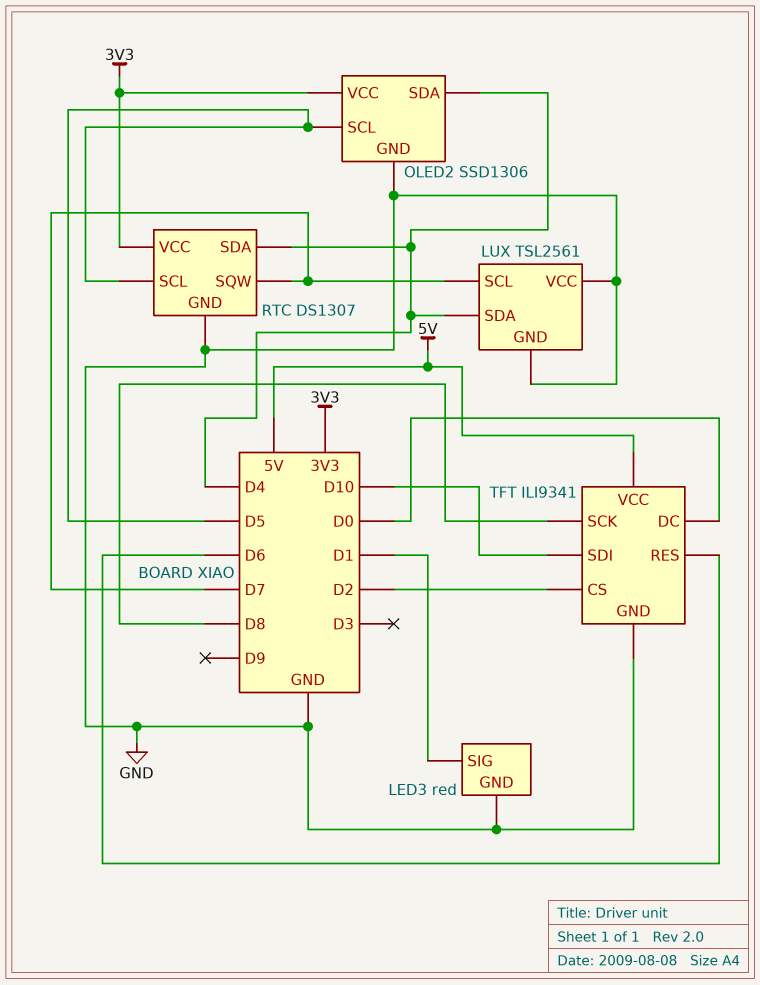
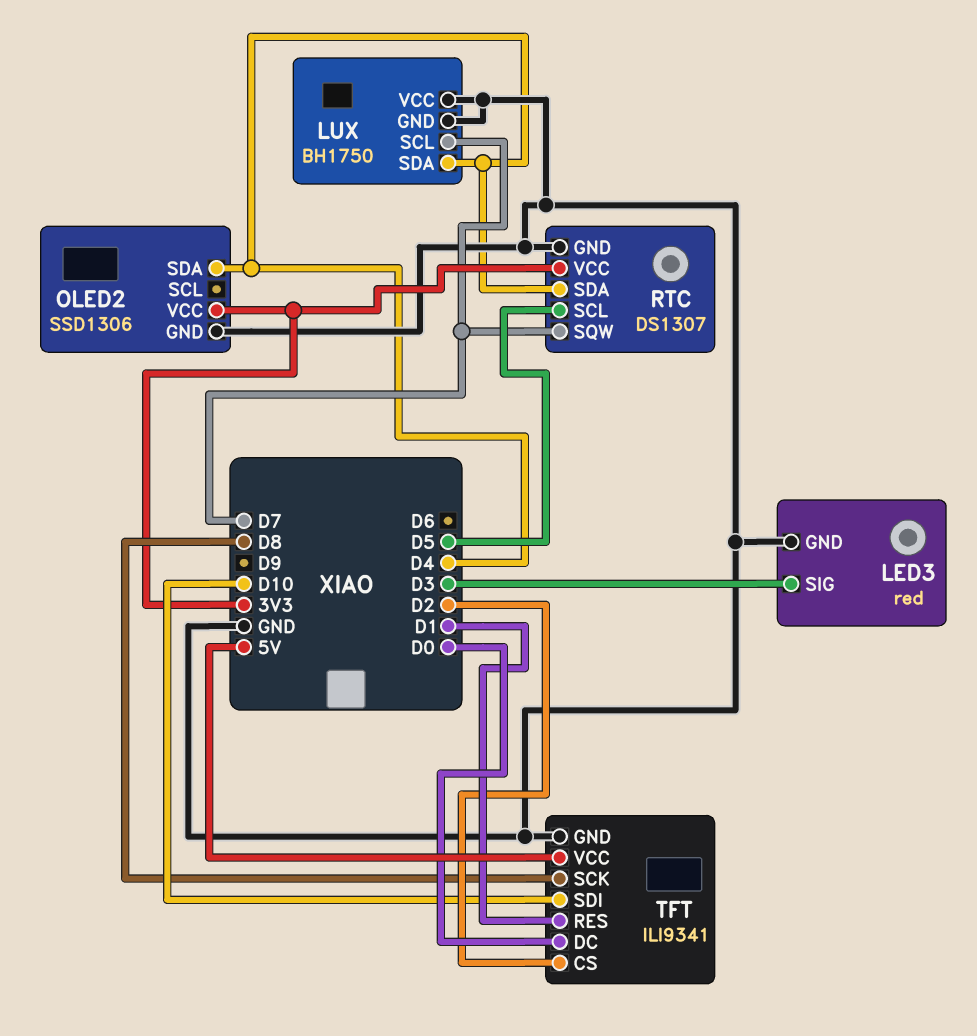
LED3 pin SIG: D1 -> D3
LUX: TSL2561 -> BH1750
OLED2 pin SCL: D5 -> none
TFT pin RES: D6 -> D1

